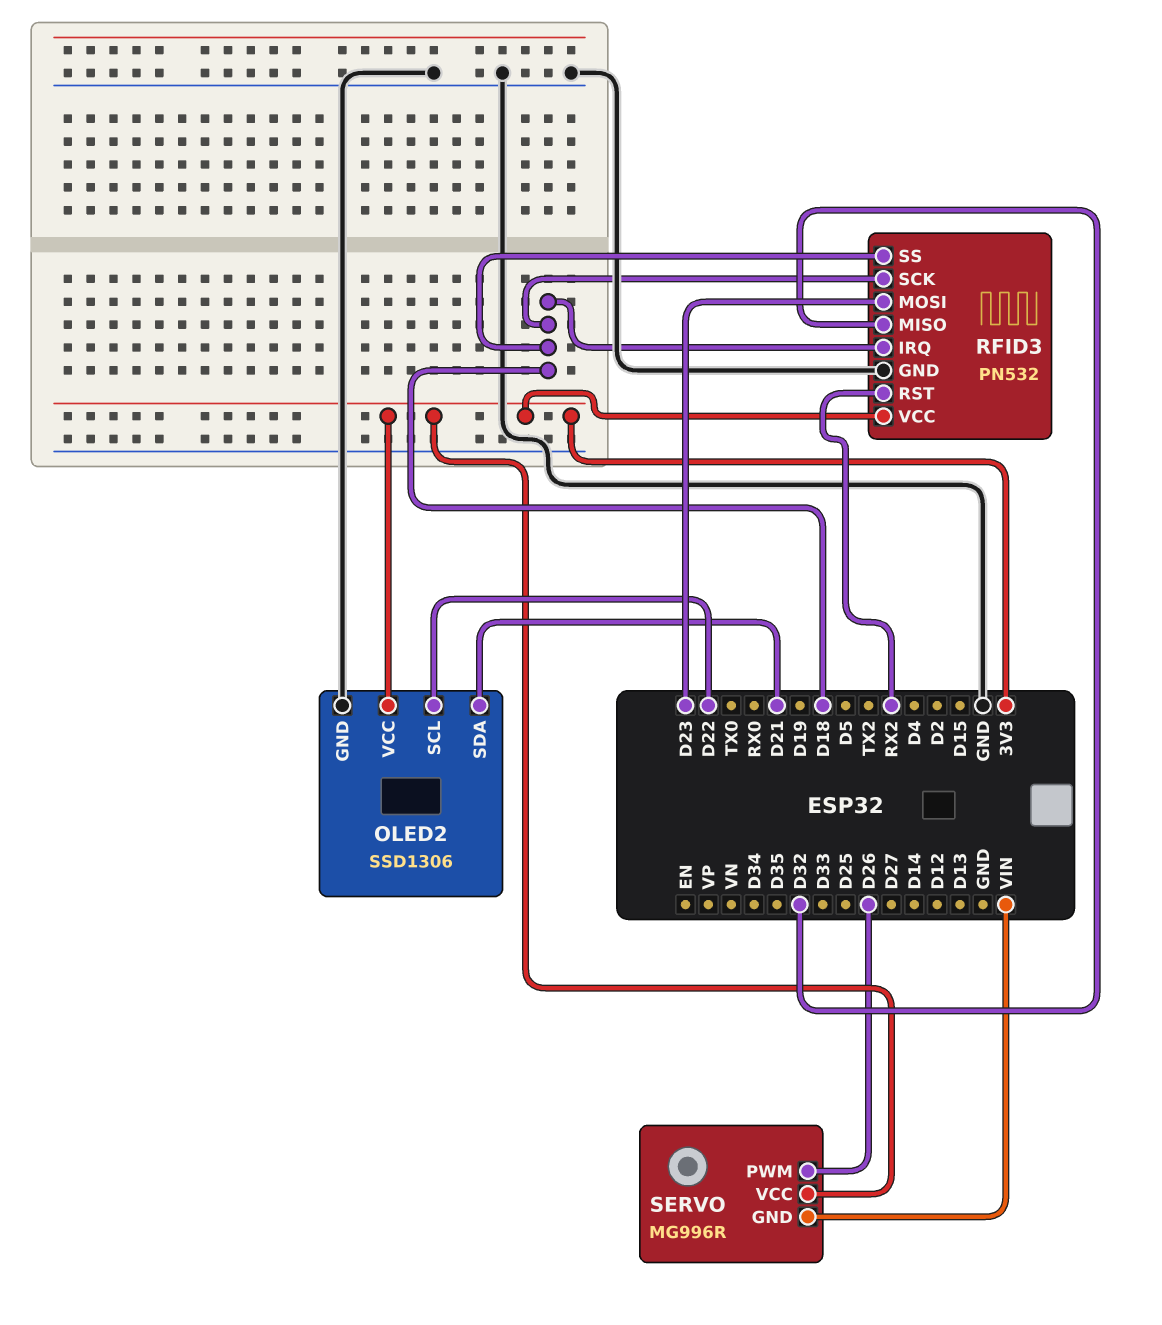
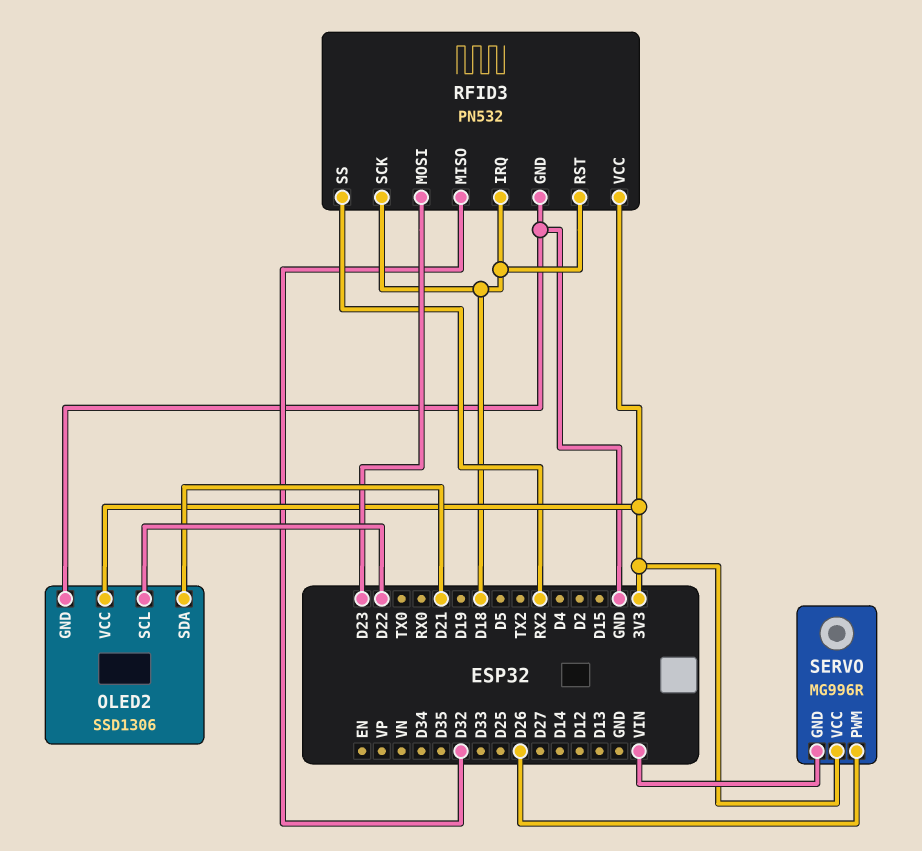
RFID3 pin RST: RX2 -> D18
RFID3 pin SS: D18 -> RX2

